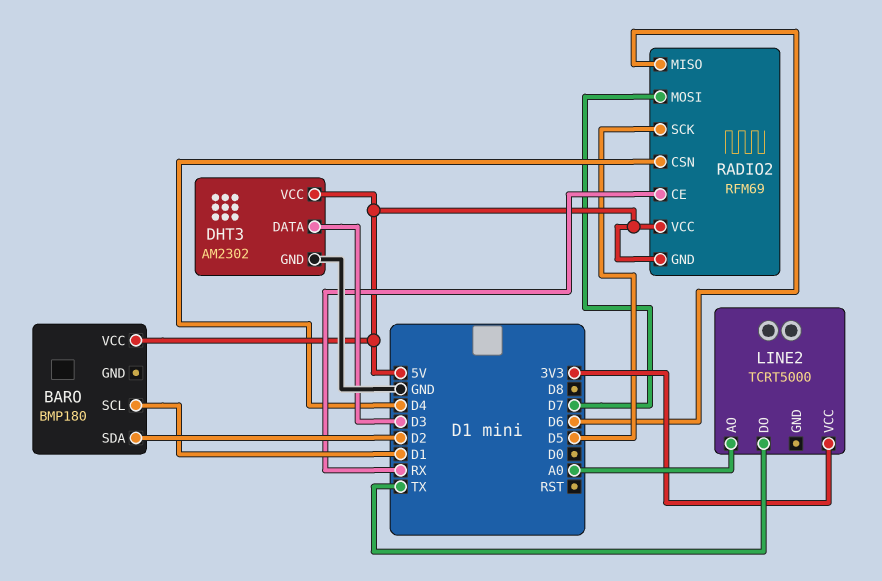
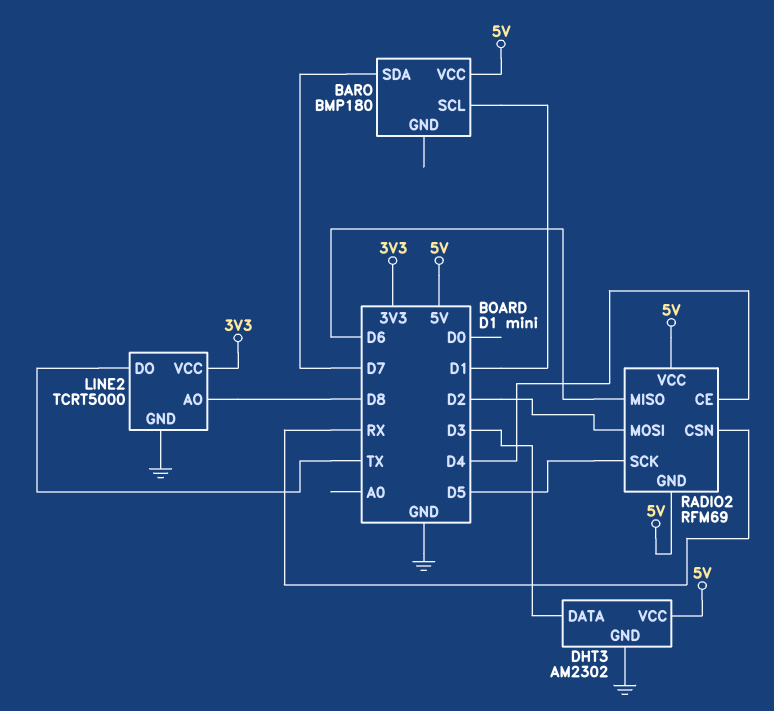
BARO pin SDA: D2 -> D7
LINE2 pin AO: A0 -> D8
LINE2 pin GND: none -> GND
RADIO2 pin CE: RX -> D4
RADIO2 pin CSN: D4 -> RX
RADIO2 pin MOSI: D7 -> D2

